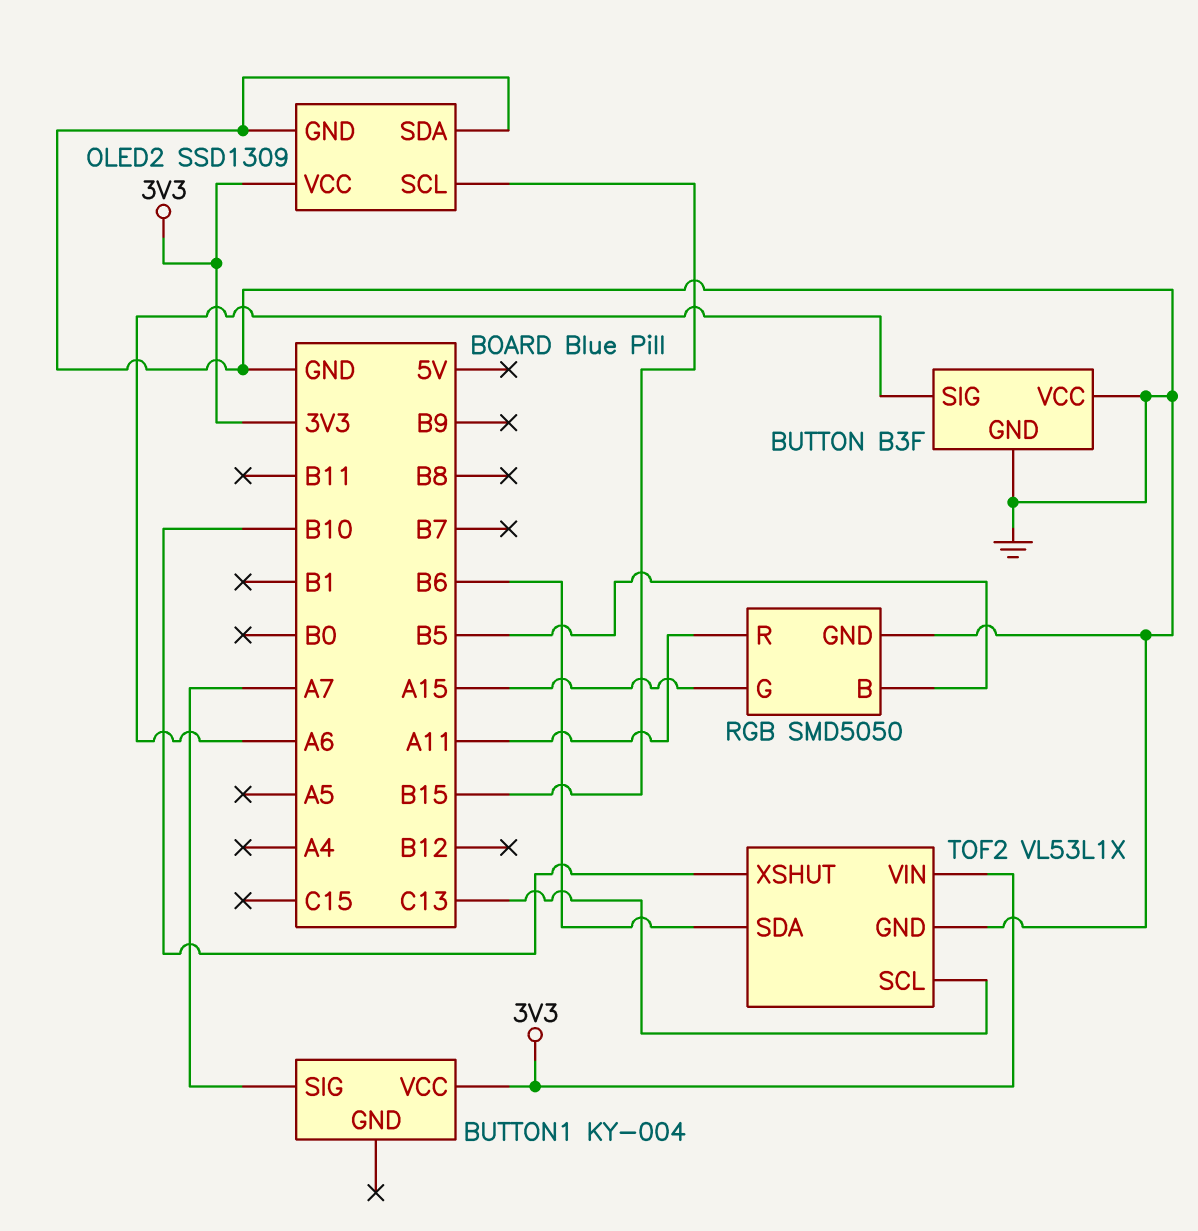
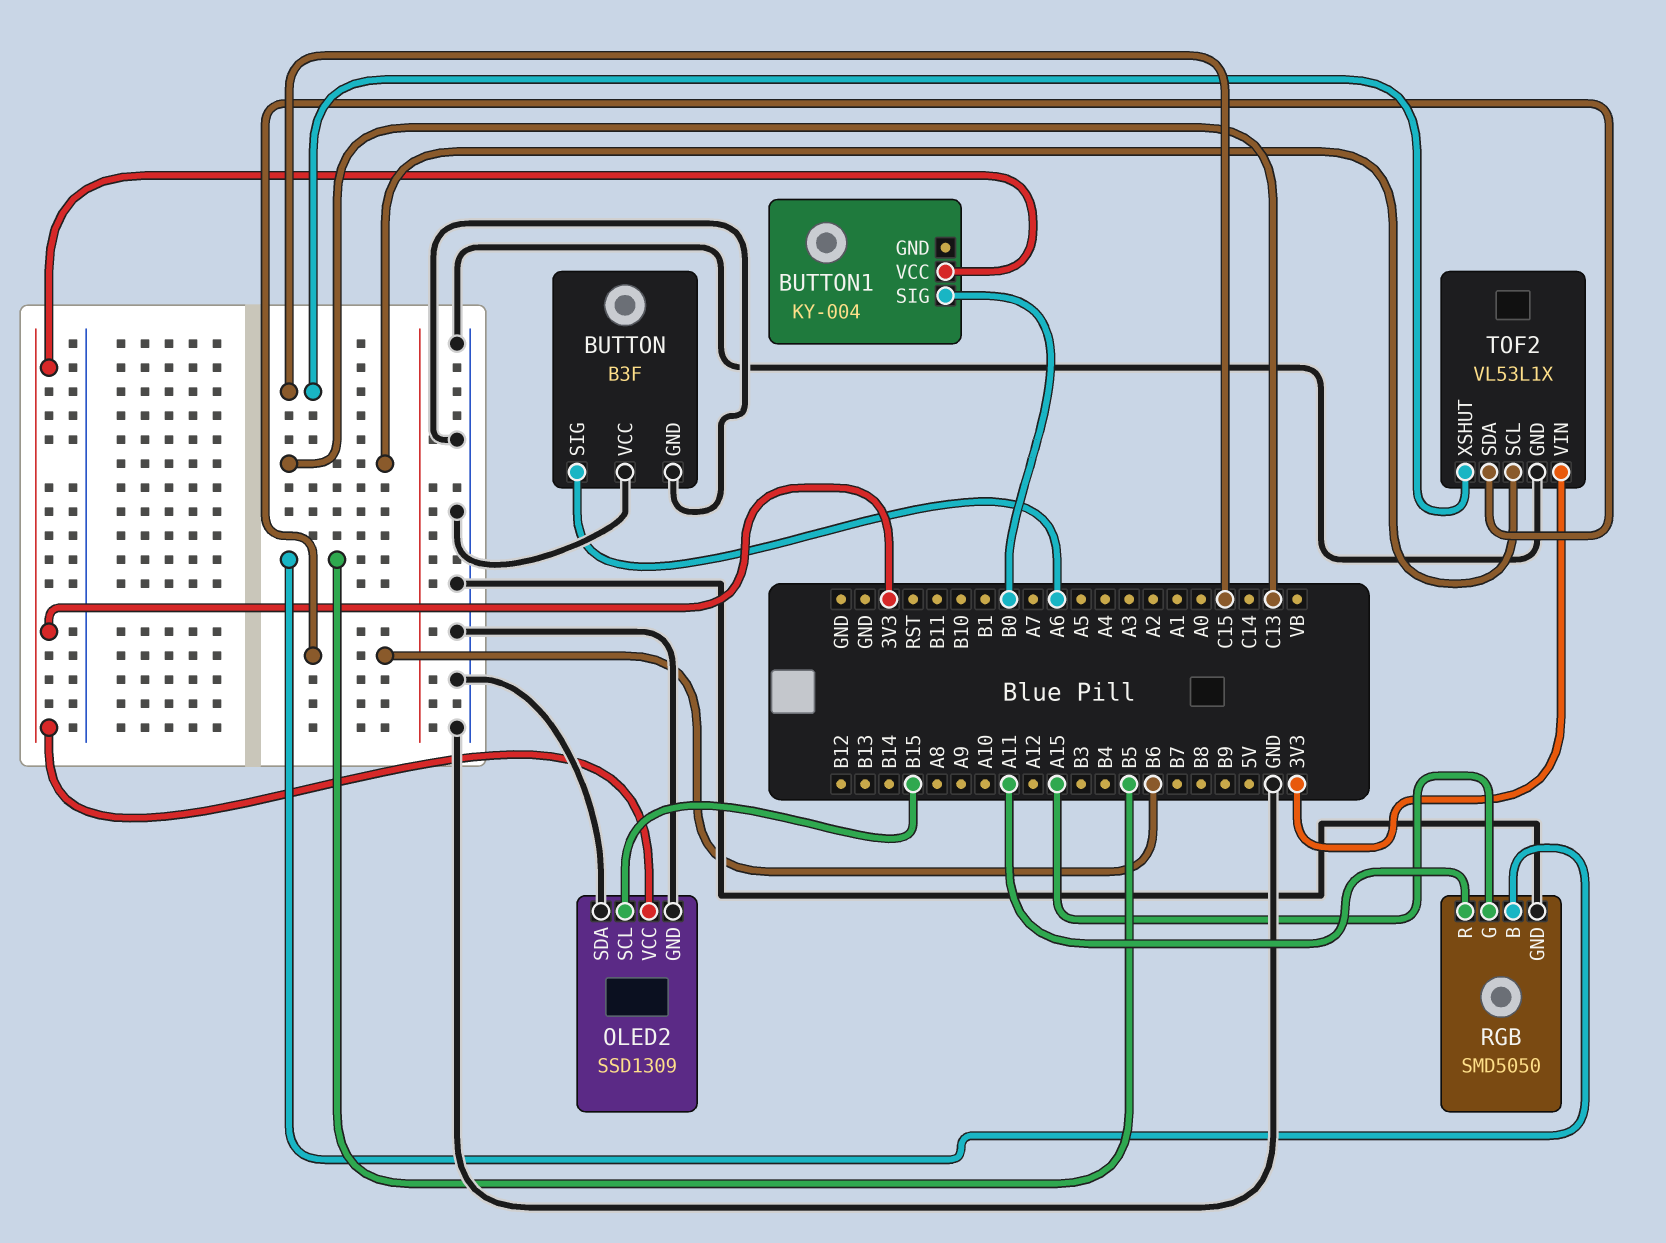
BUTTON1 pin SIG: A7 -> B0
TOF2 pin XSHUT: B10 -> C15

